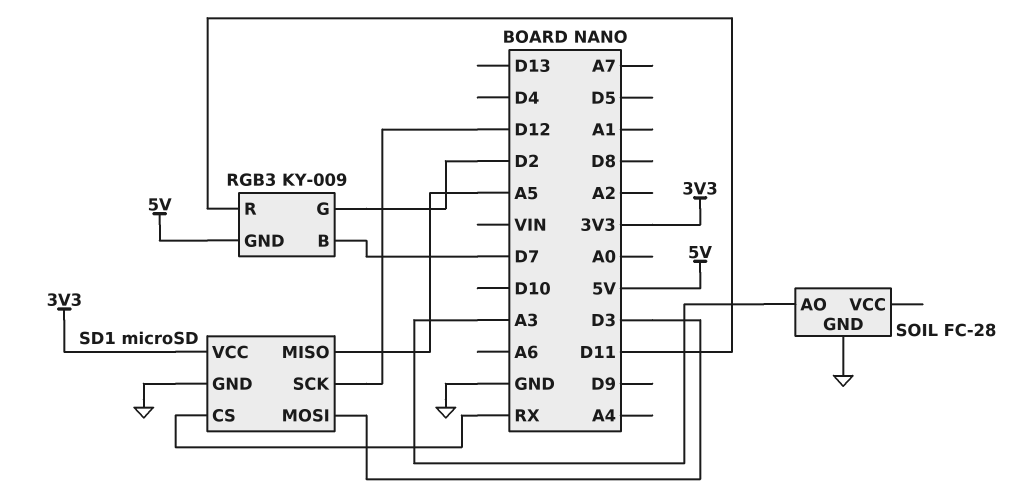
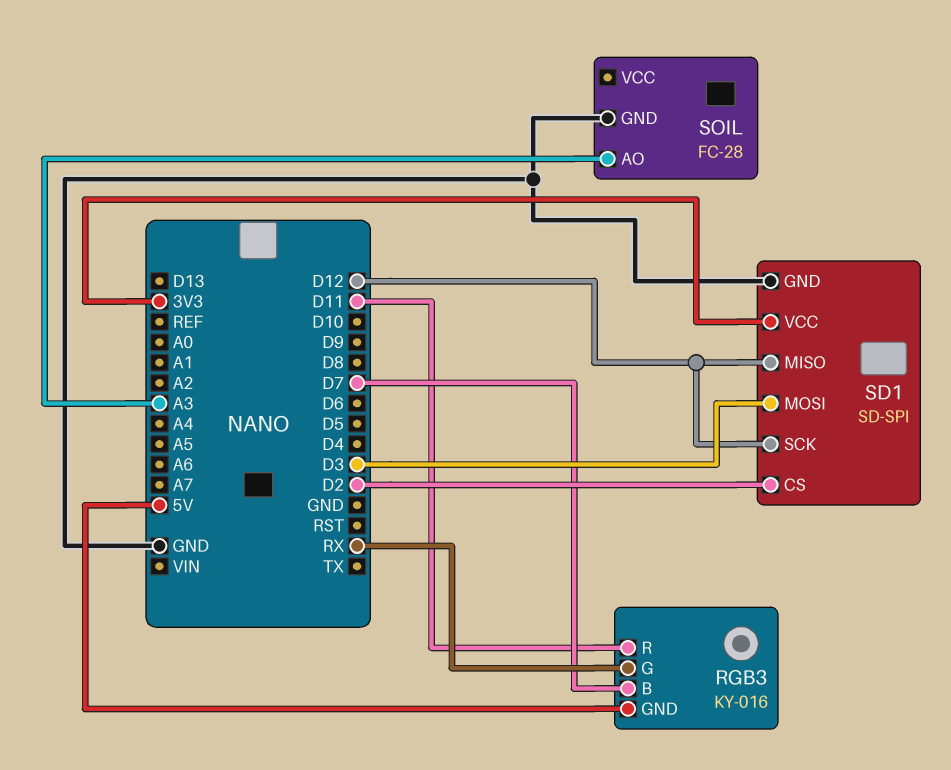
RGB3: KY-009 -> KY-016
RGB3 pin G: D2 -> RX
SD1: microSD -> SD-SPI
SD1 pin CS: RX -> D2
SD1 pin MISO: A5 -> D12

